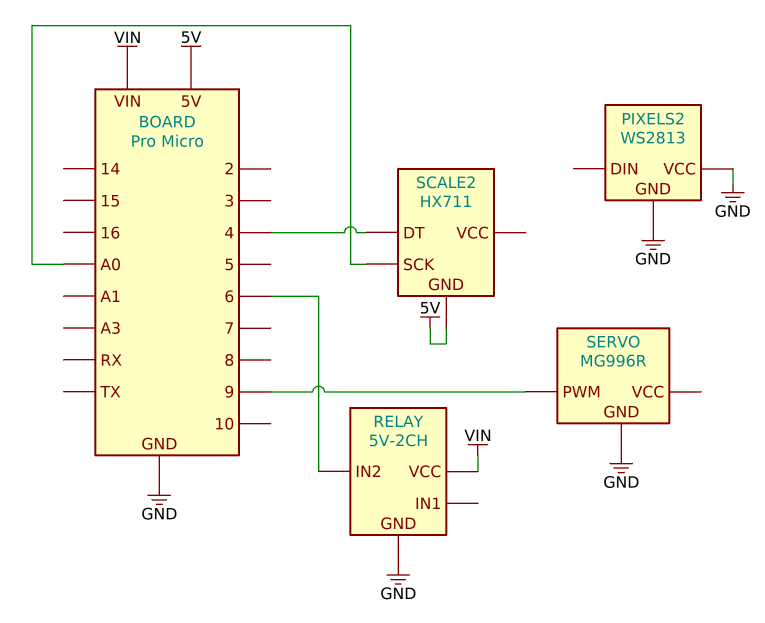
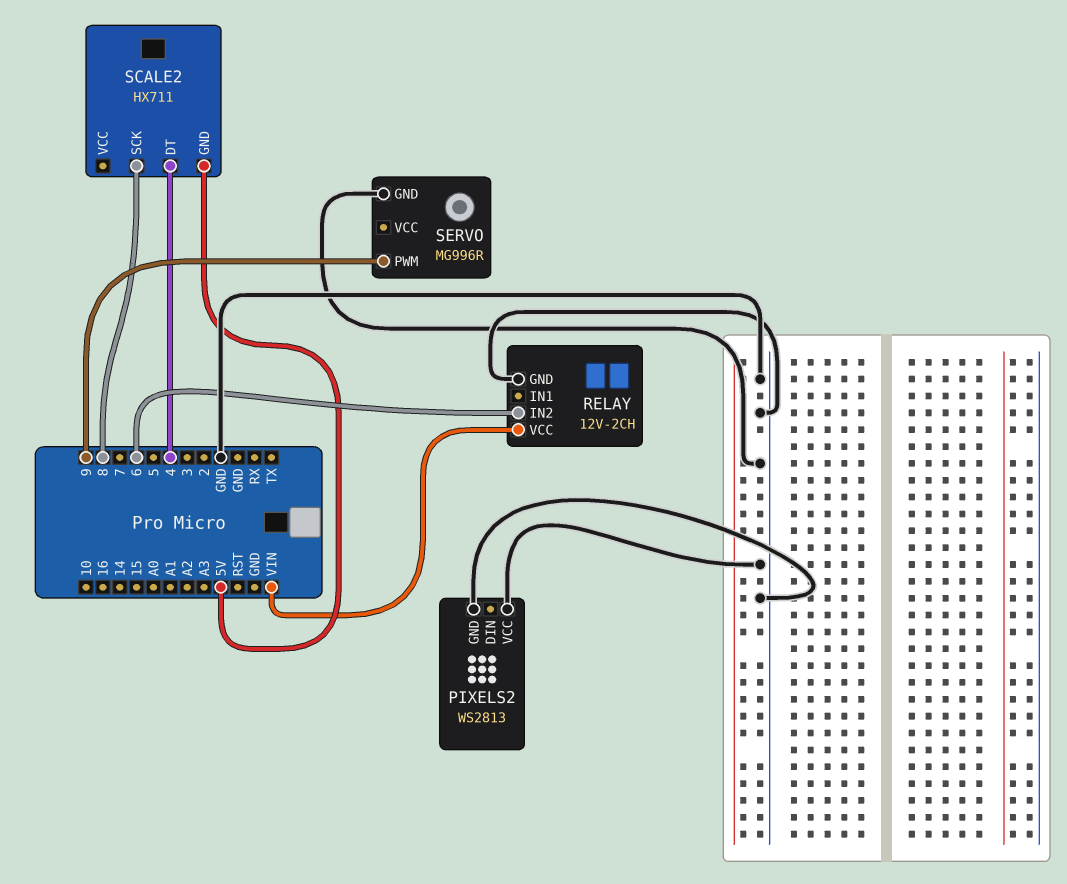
RELAY: 5V-2CH -> 12V-2CH
SCALE2 pin SCK: A0 -> 8

